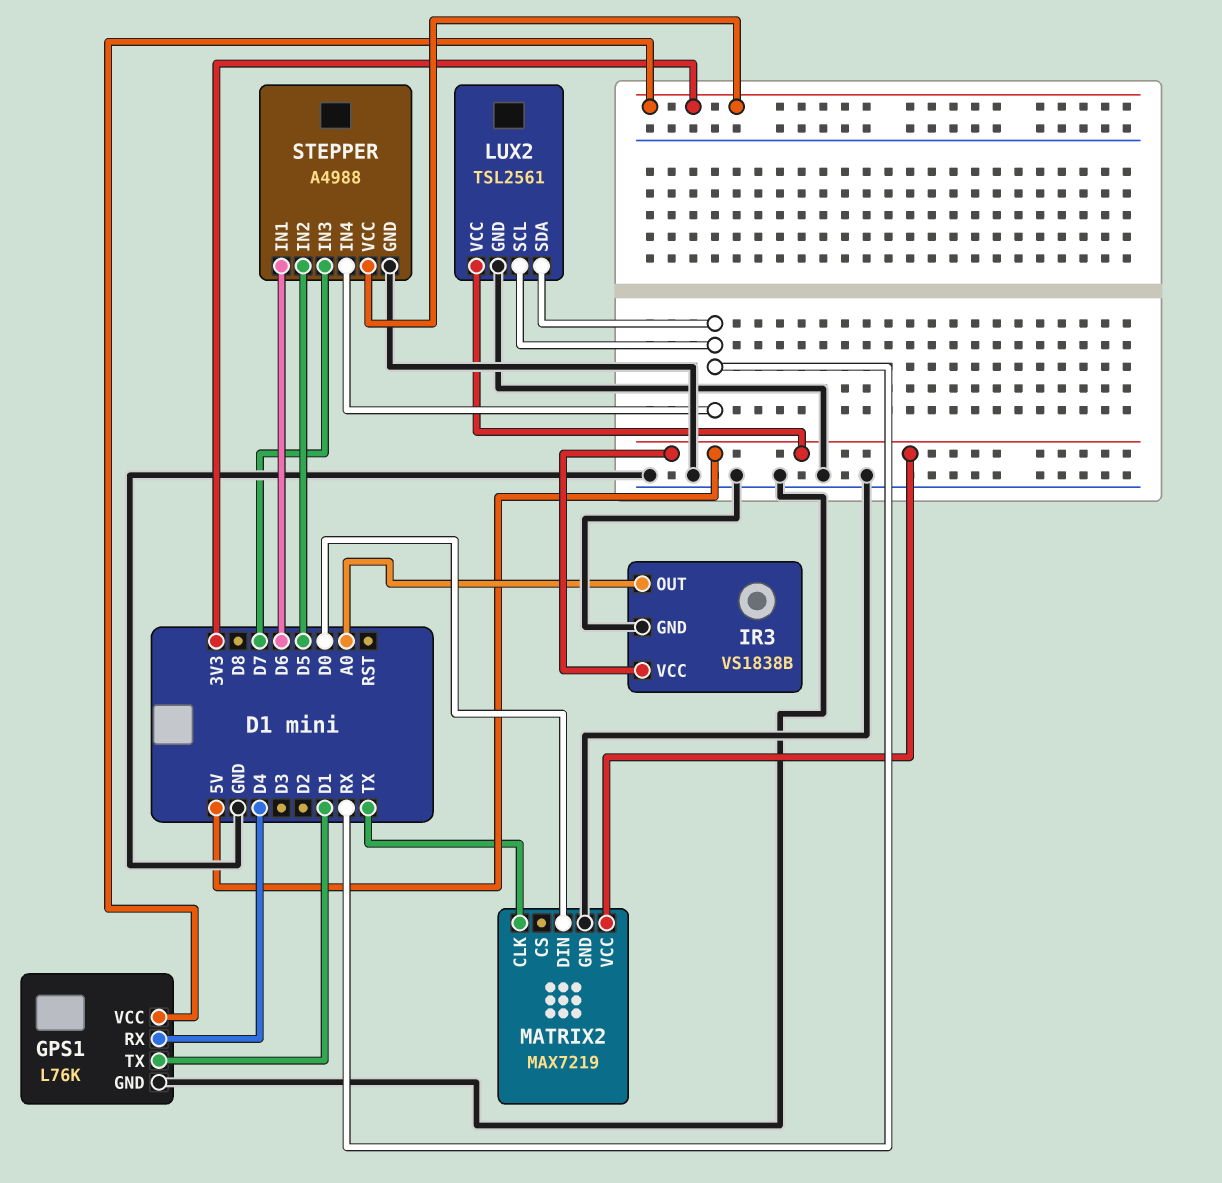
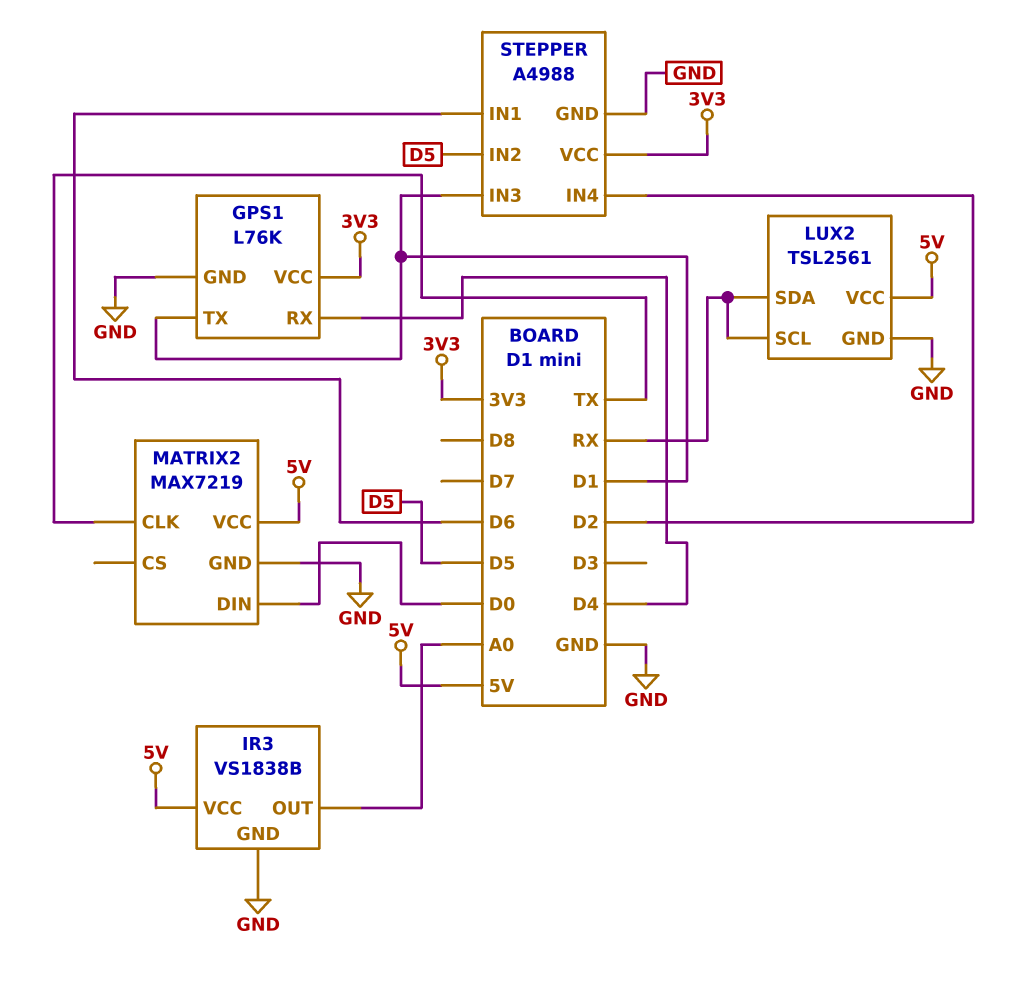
STEPPER pin IN3: D7 -> D1
STEPPER pin IN4: RX -> D2

